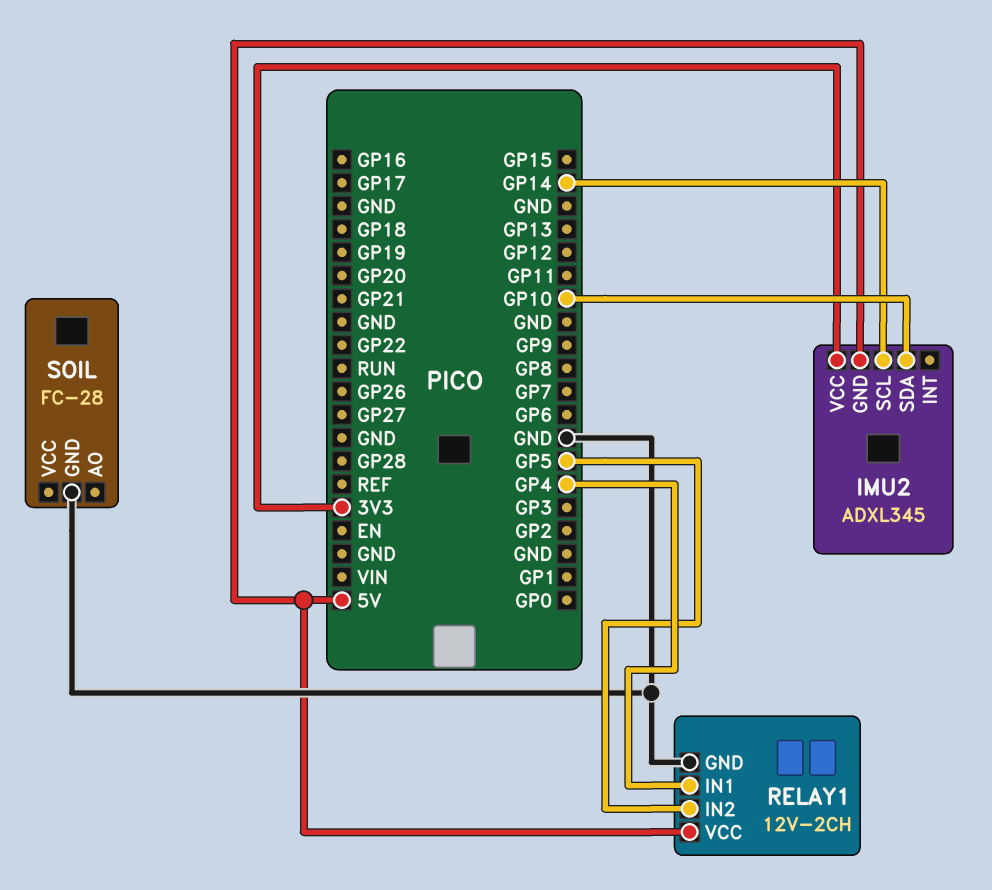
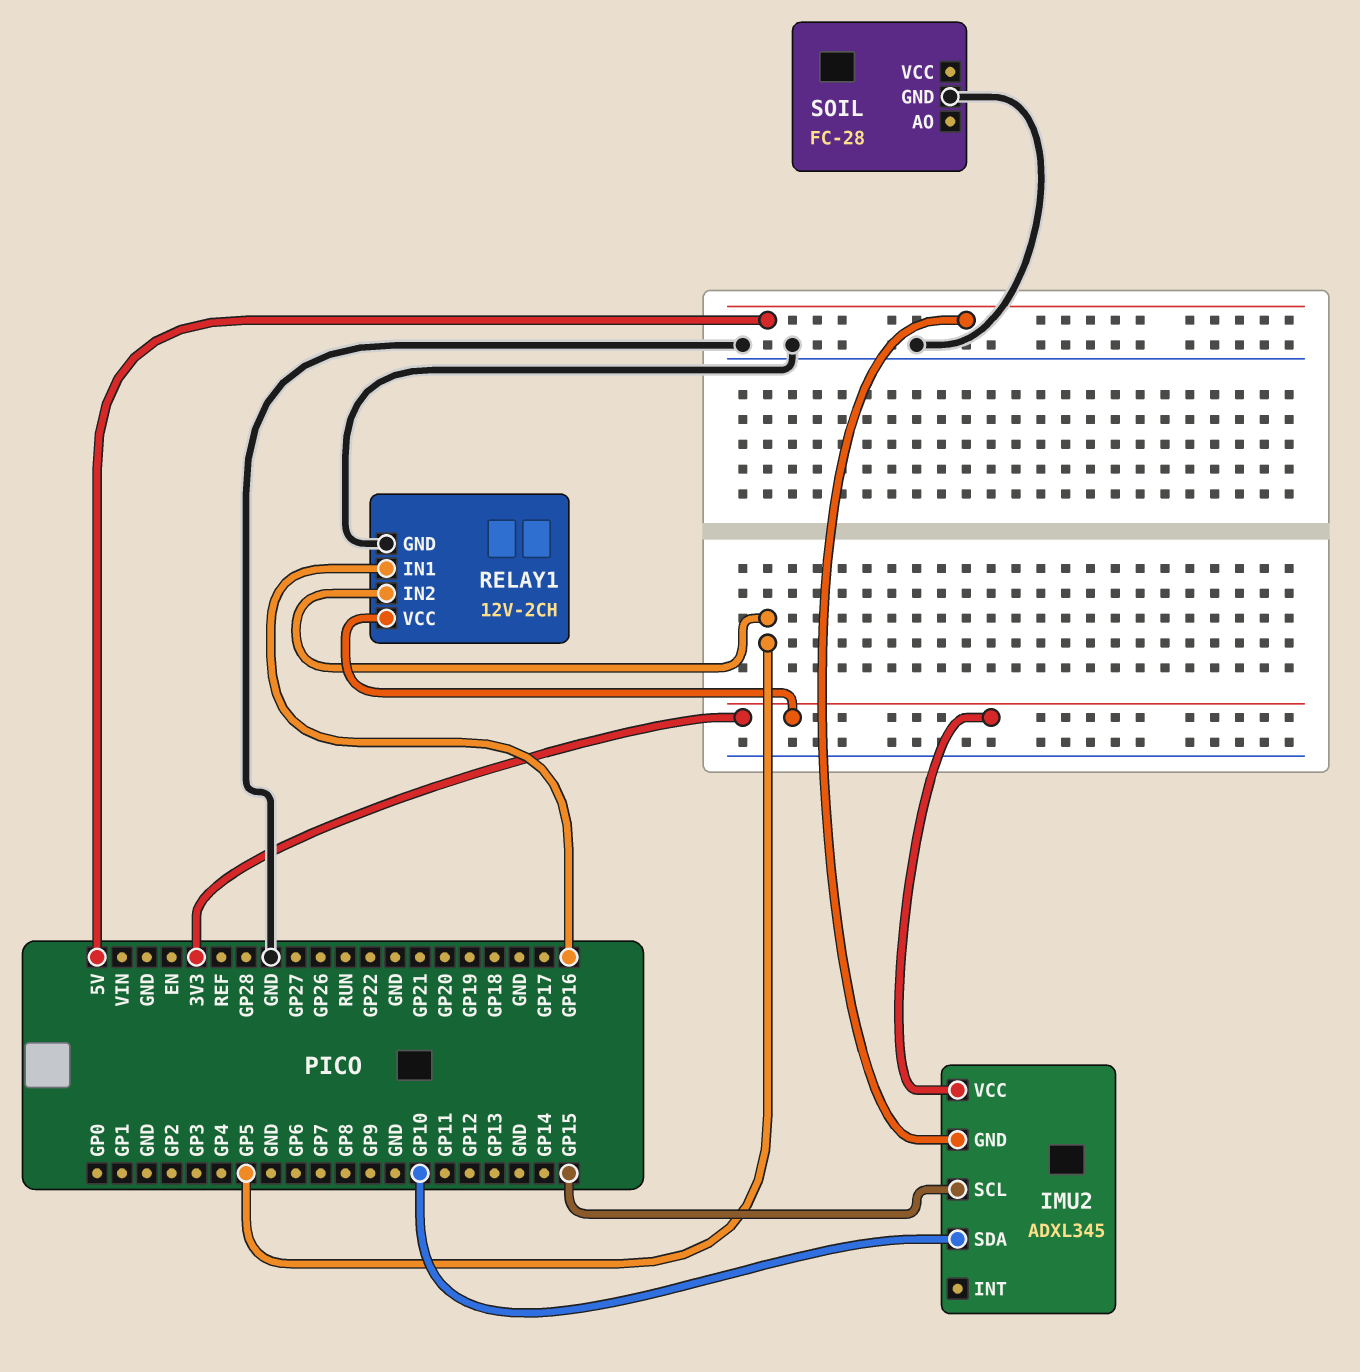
IMU2 pin SCL: GP14 -> GP15
RELAY1 pin IN1: GP4 -> GP16
RELAY1 pin VCC: 5V -> 3V3

